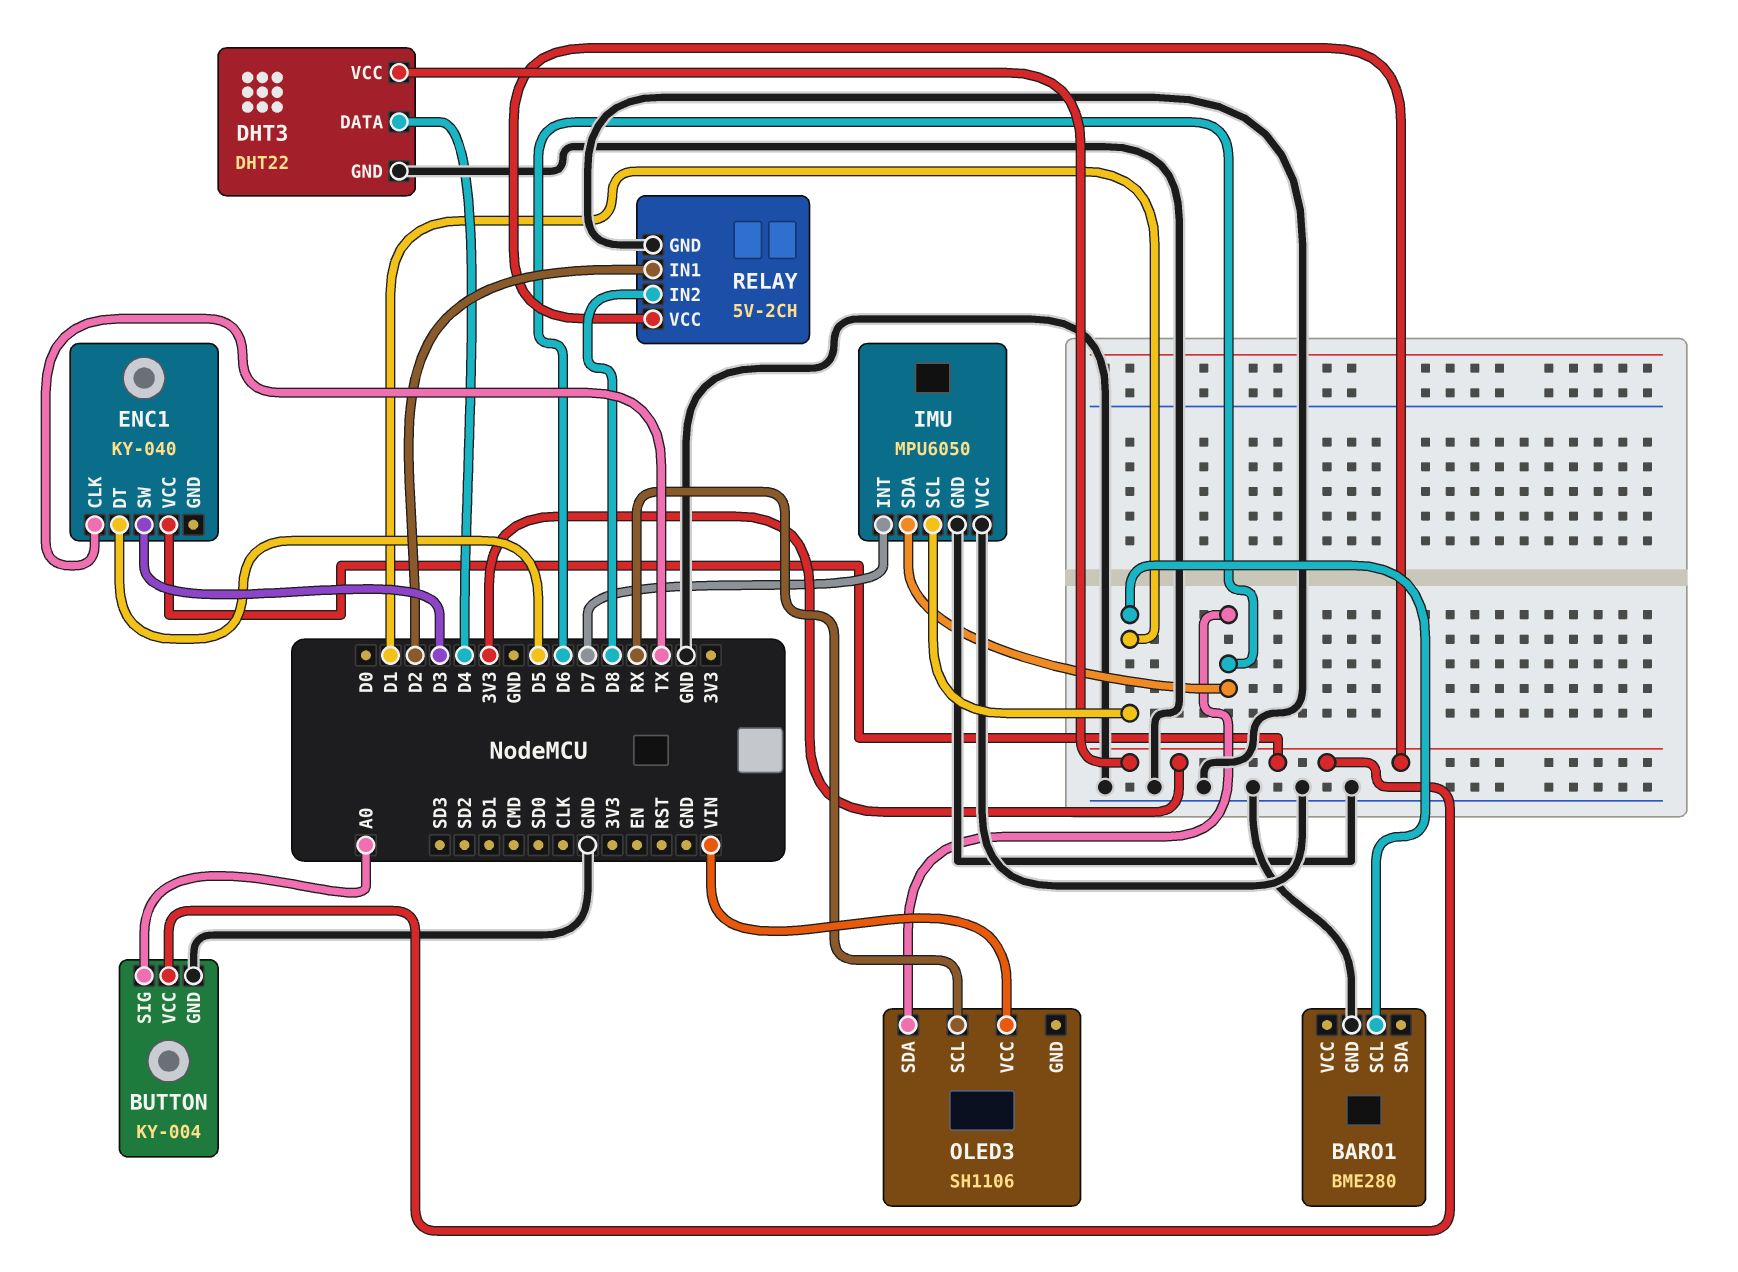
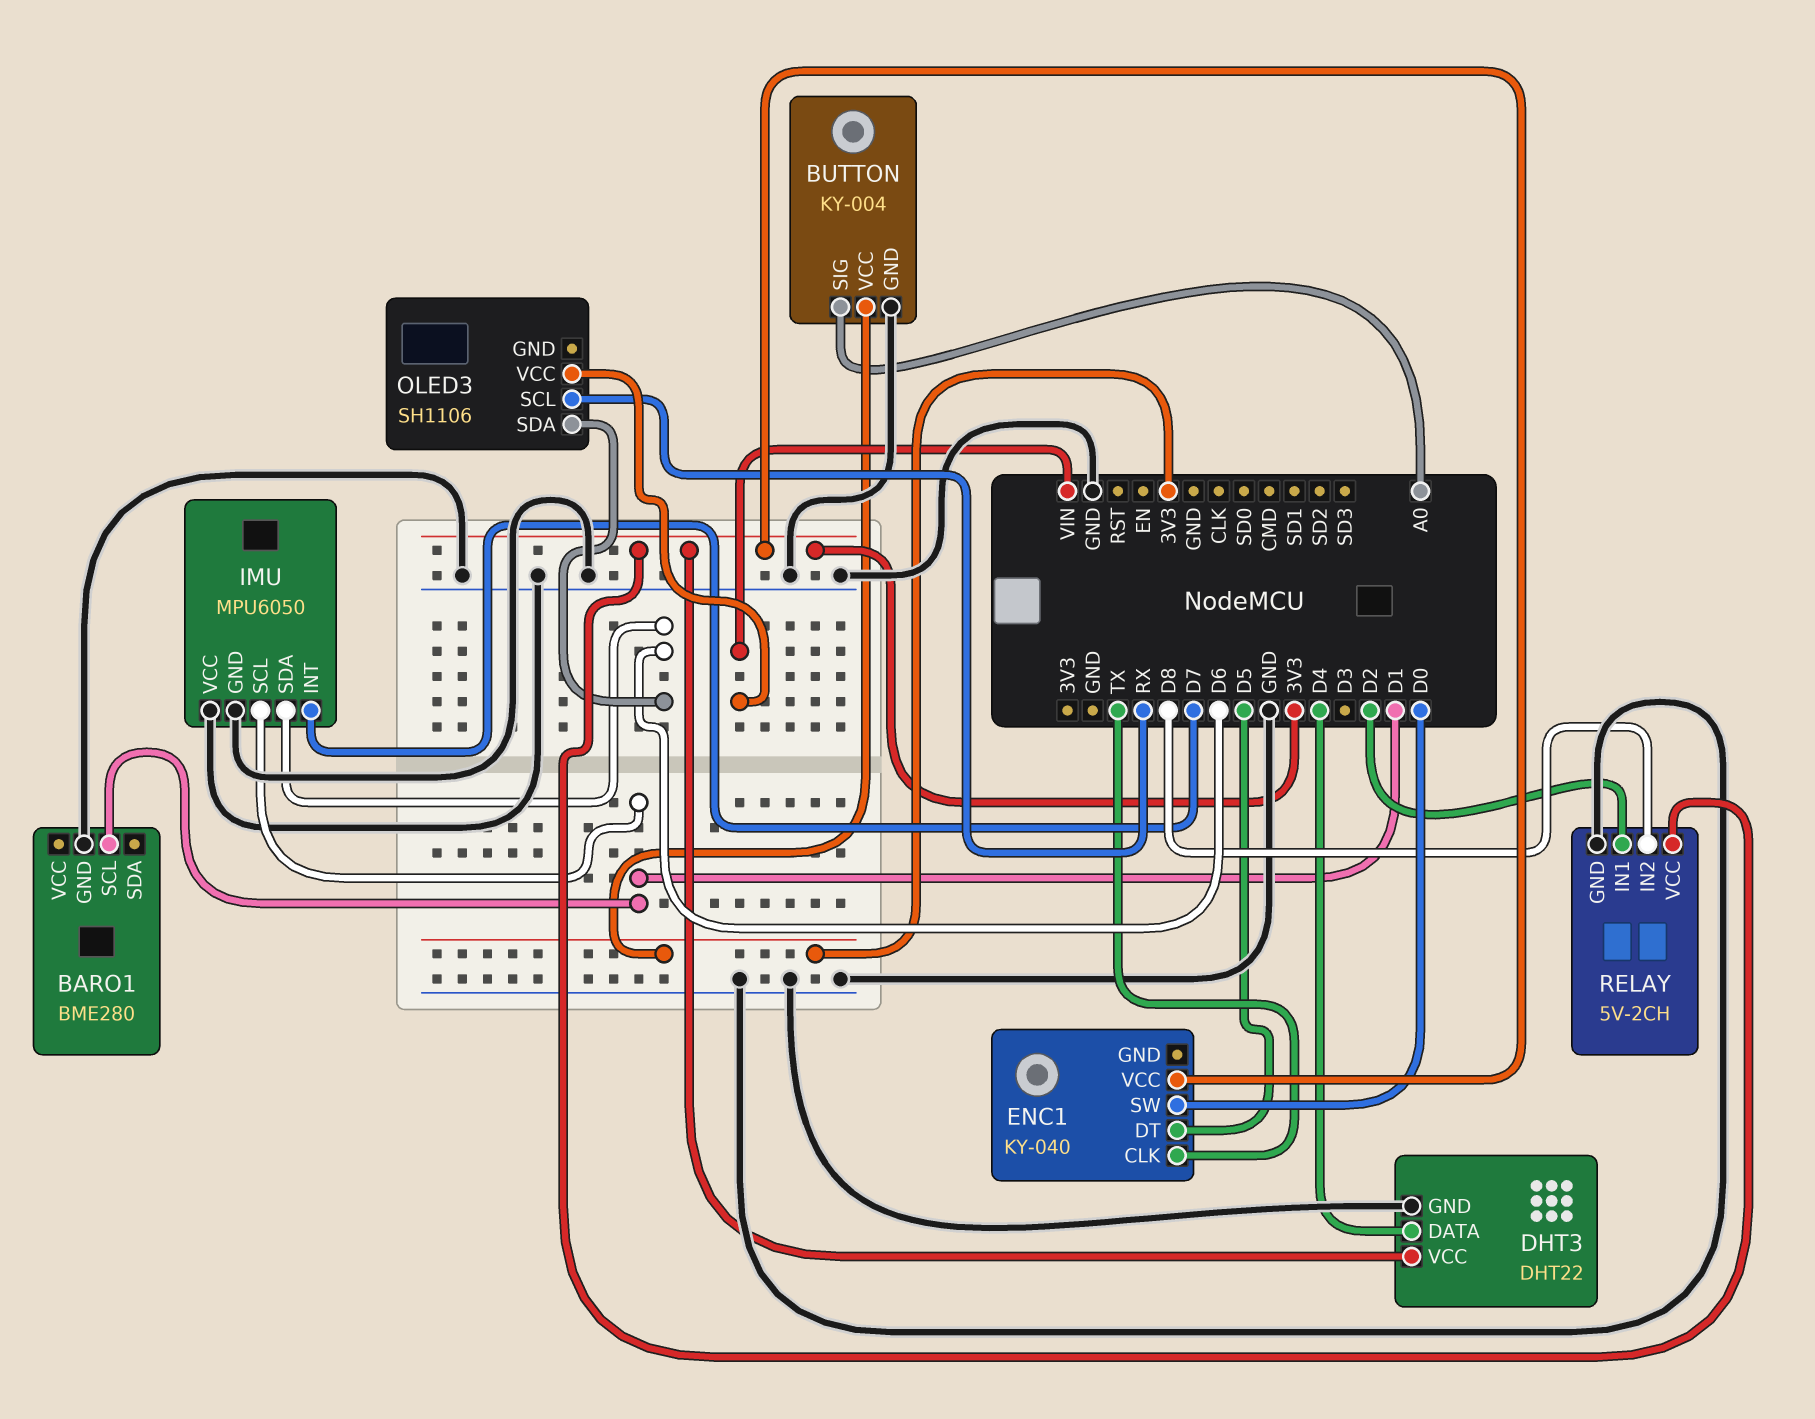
ENC1 pin SW: D3 -> D0

